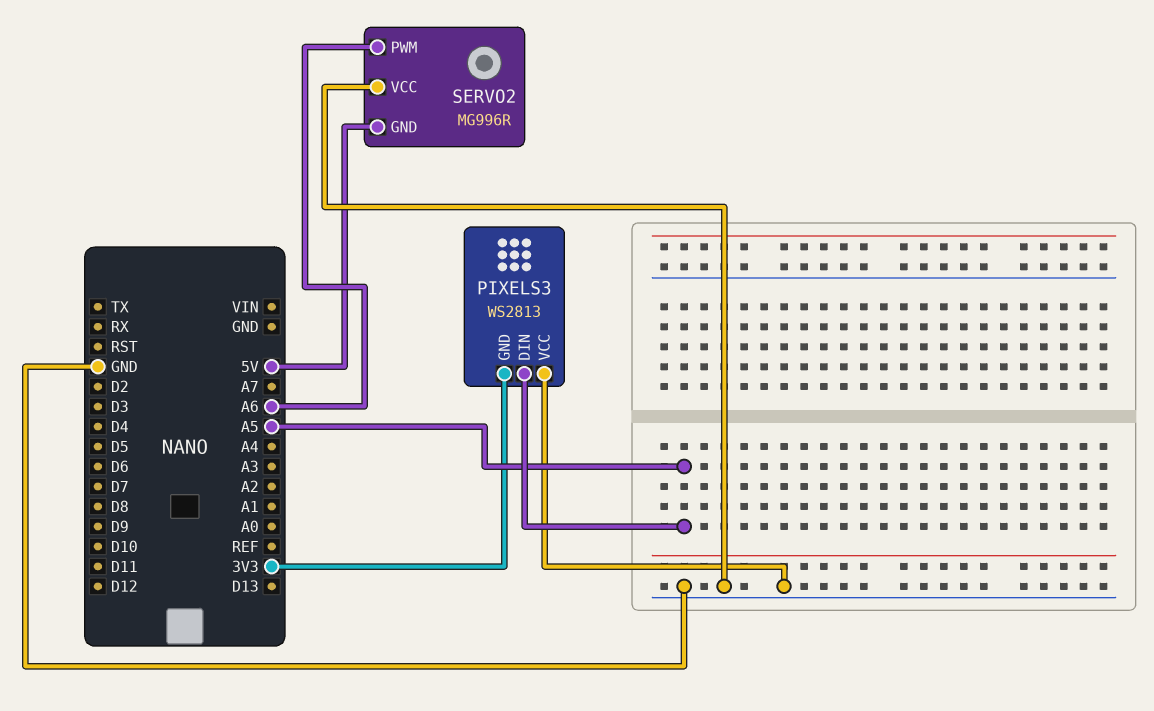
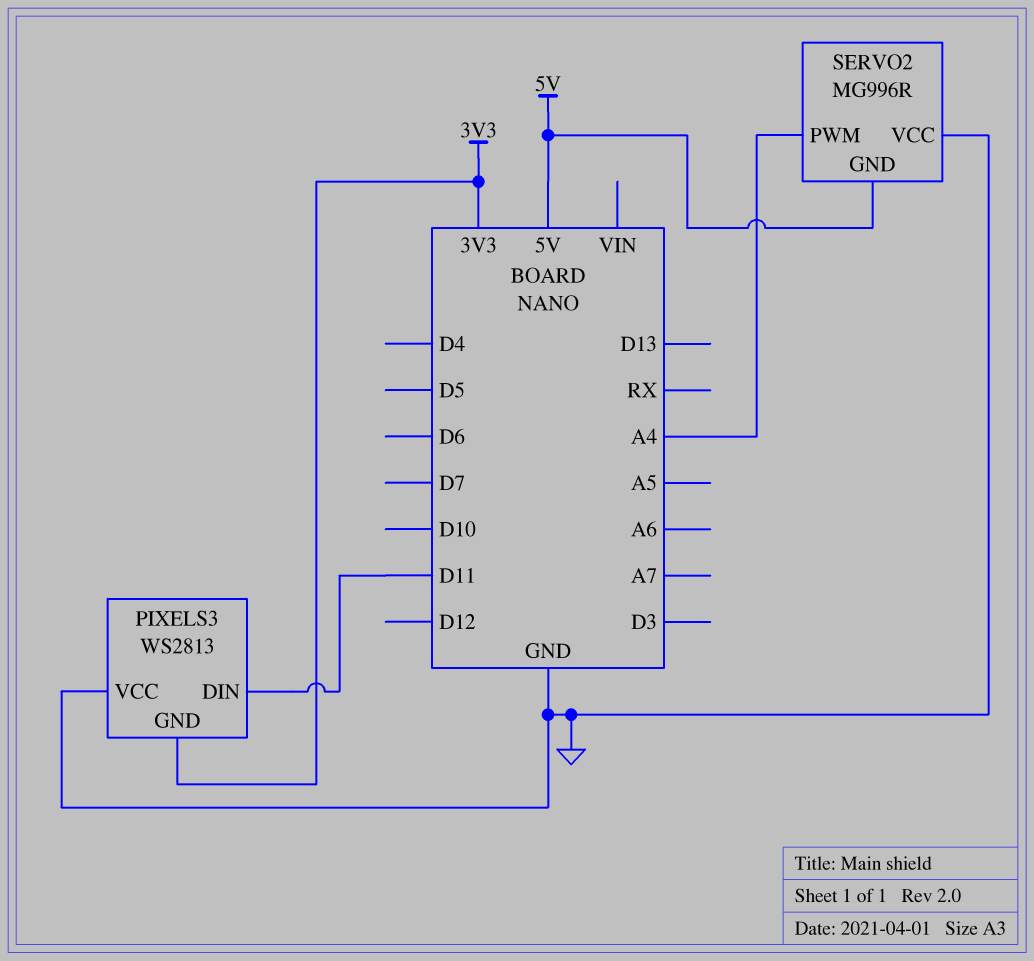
PIXELS3 pin DIN: A5 -> D11
SERVO2 pin PWM: A6 -> A4

